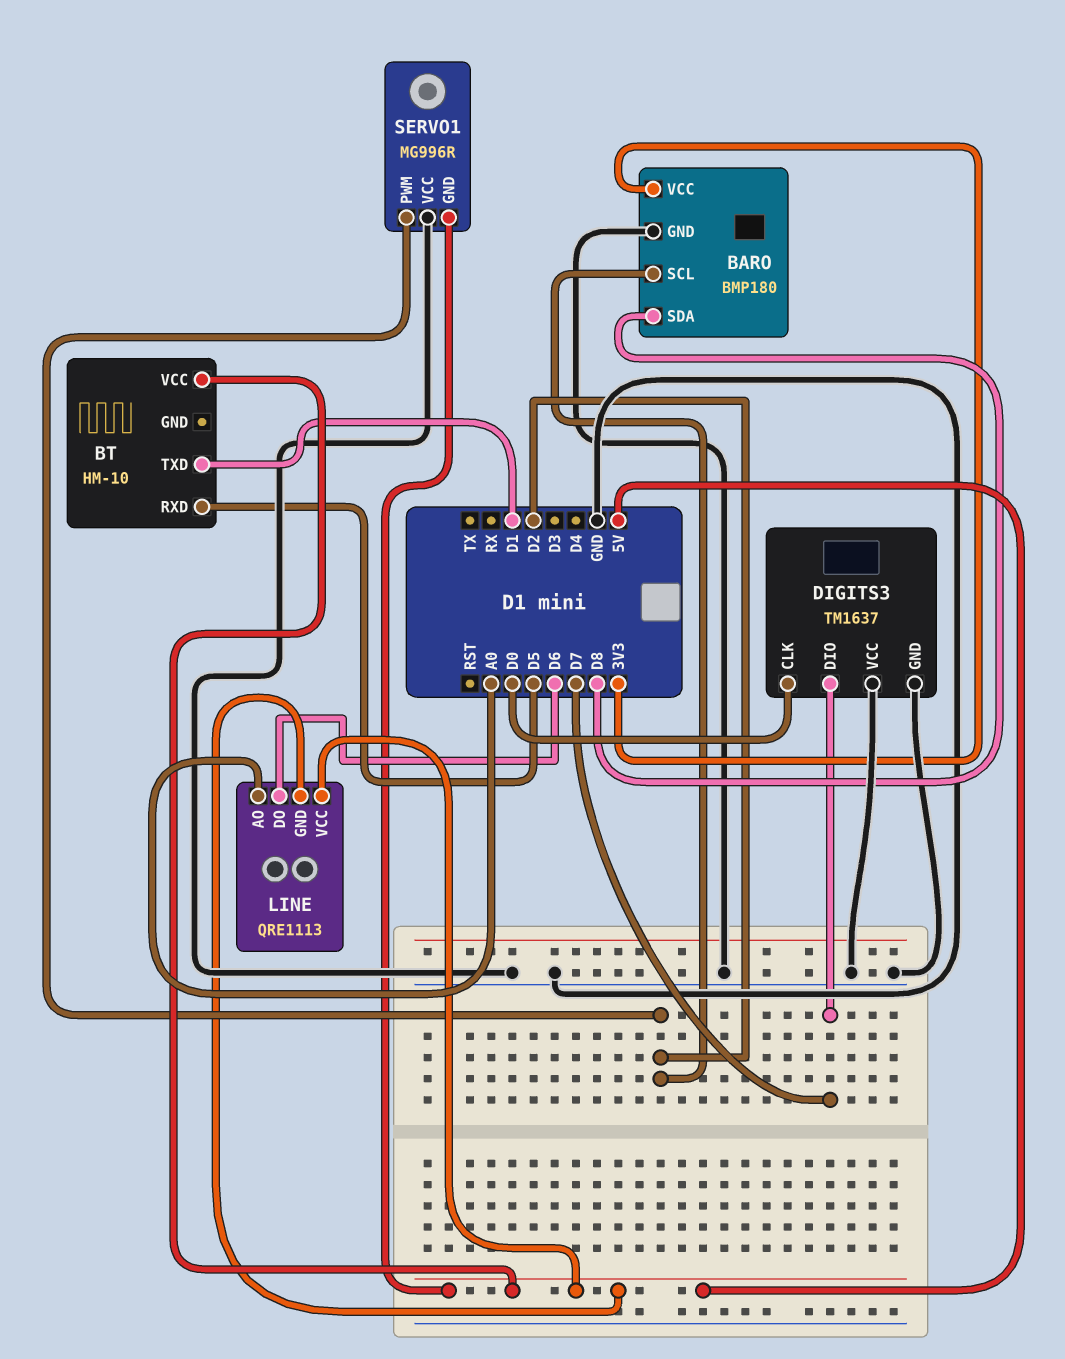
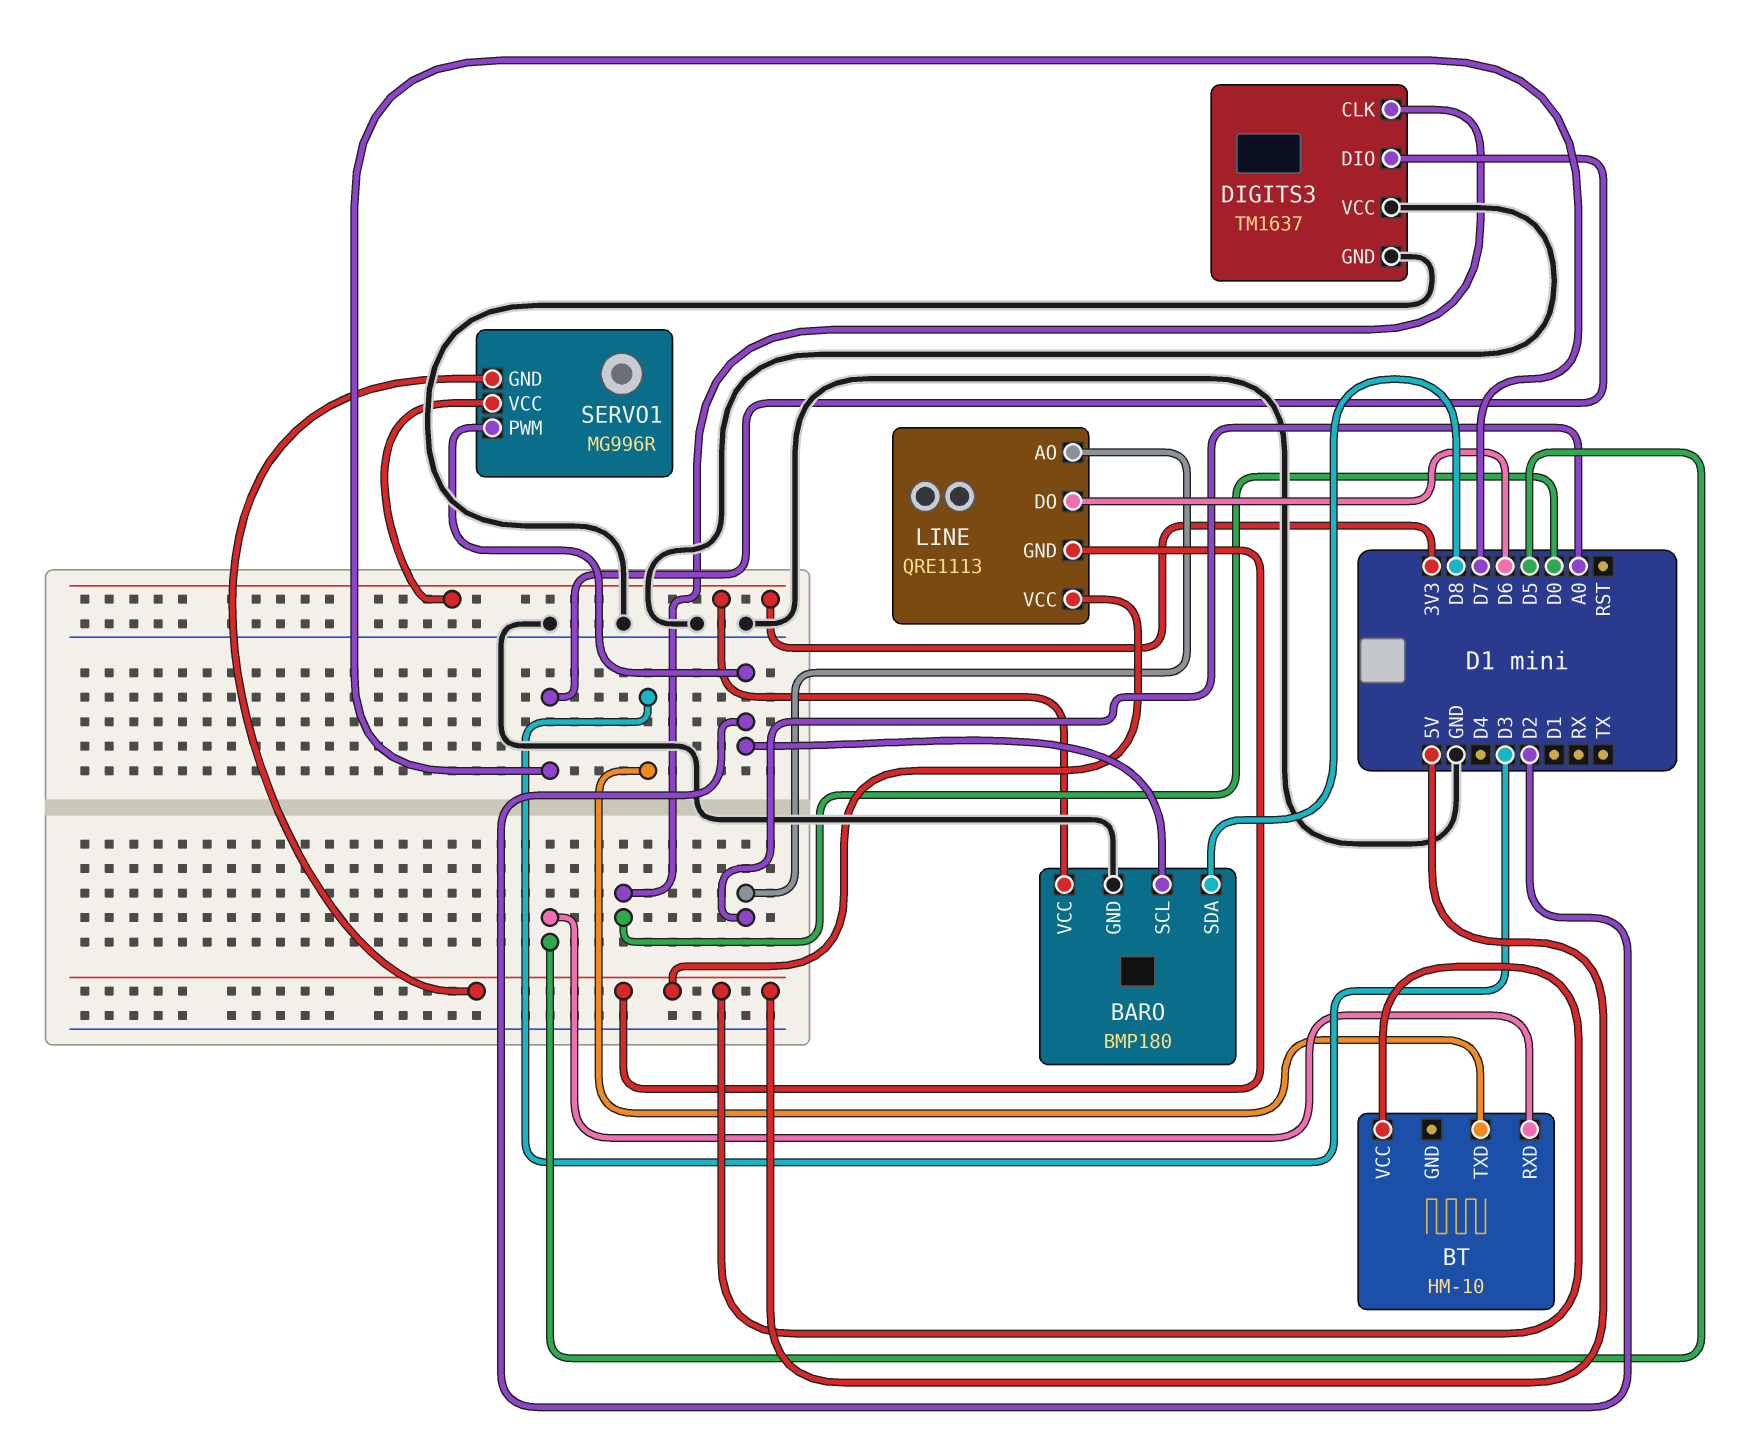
BT pin TXD: D1 -> D3
SERVO1 pin VCC: GND -> 3V3

